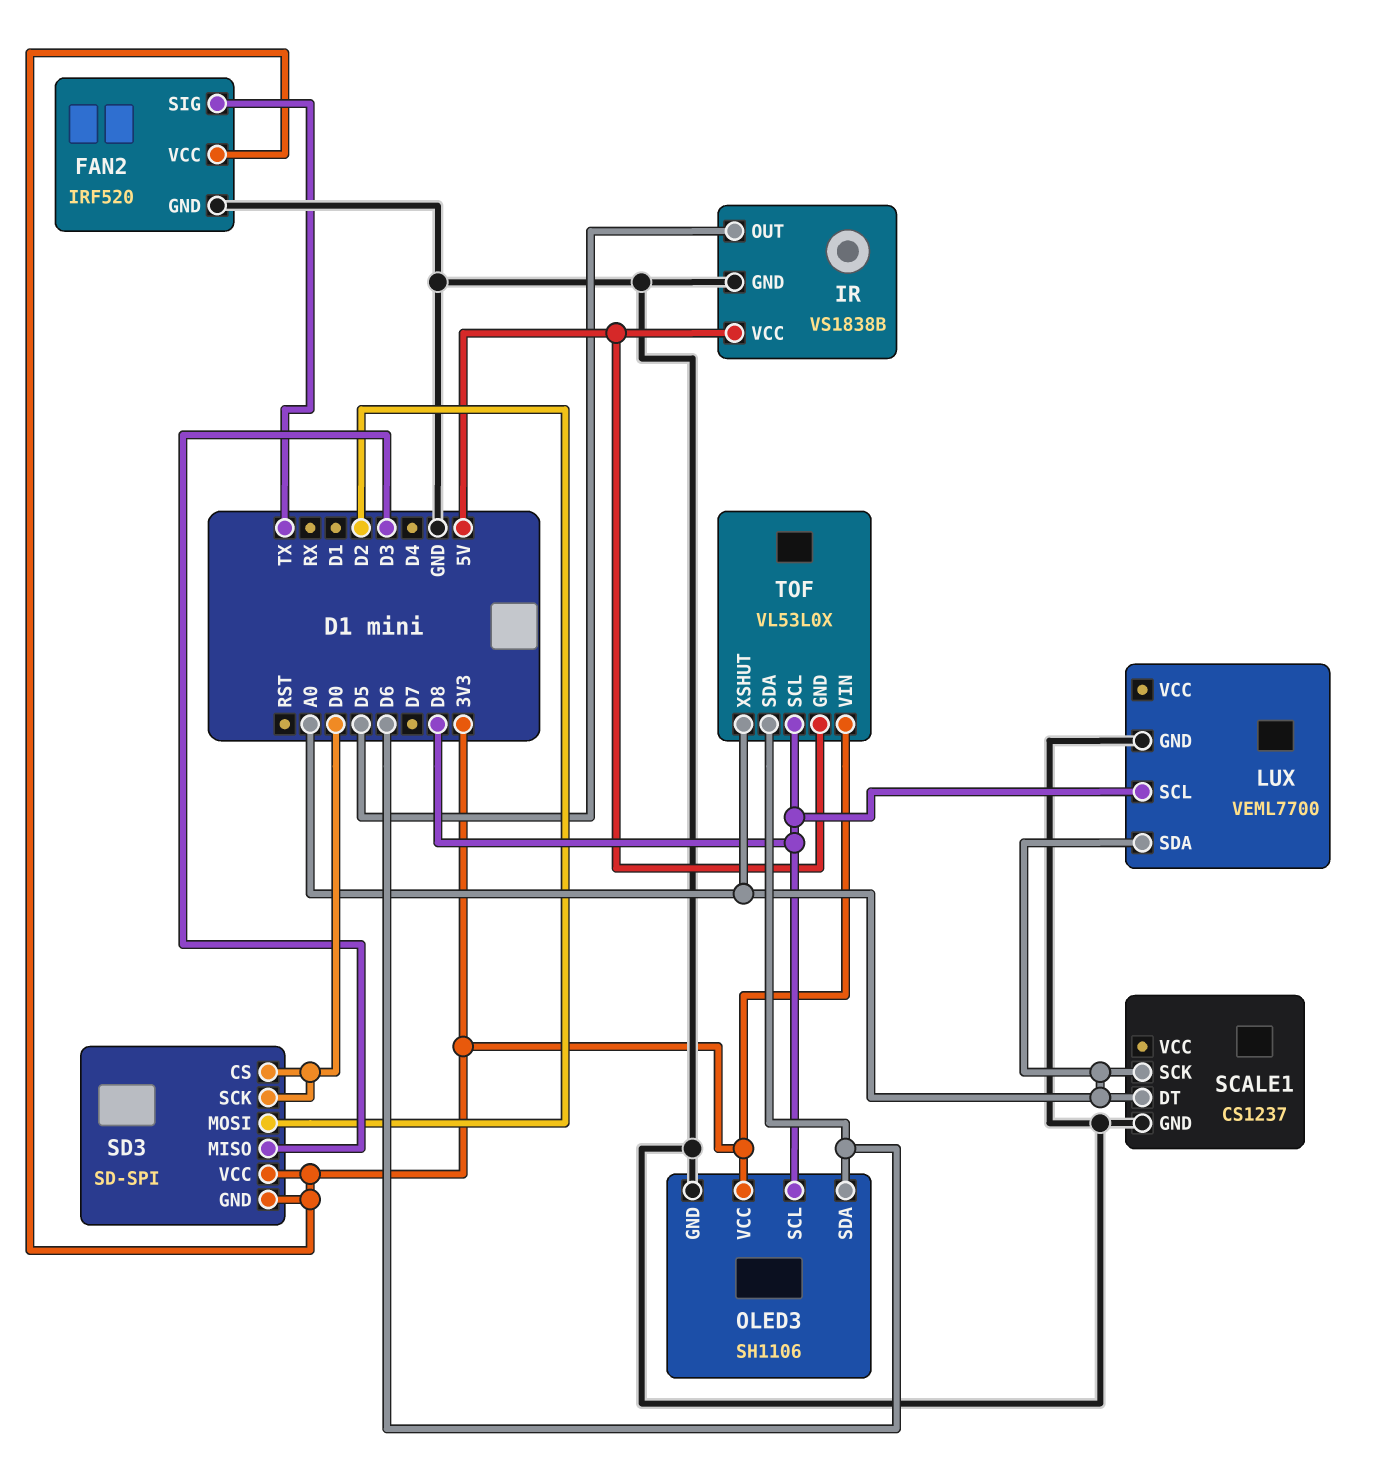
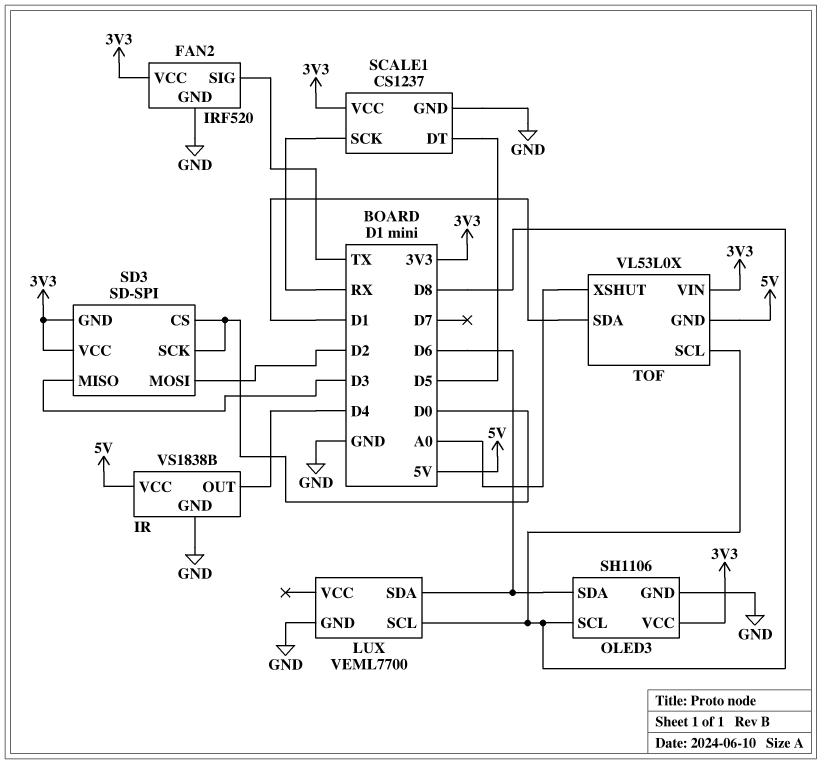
IR pin OUT: D5 -> D4
LUX pin SDA: A0 -> D6
SCALE1 pin DT: A0 -> D5
SCALE1 pin SCK: A0 -> RX
SCALE1 pin VCC: none -> 3V3
TOF pin SDA: D6 -> D1

